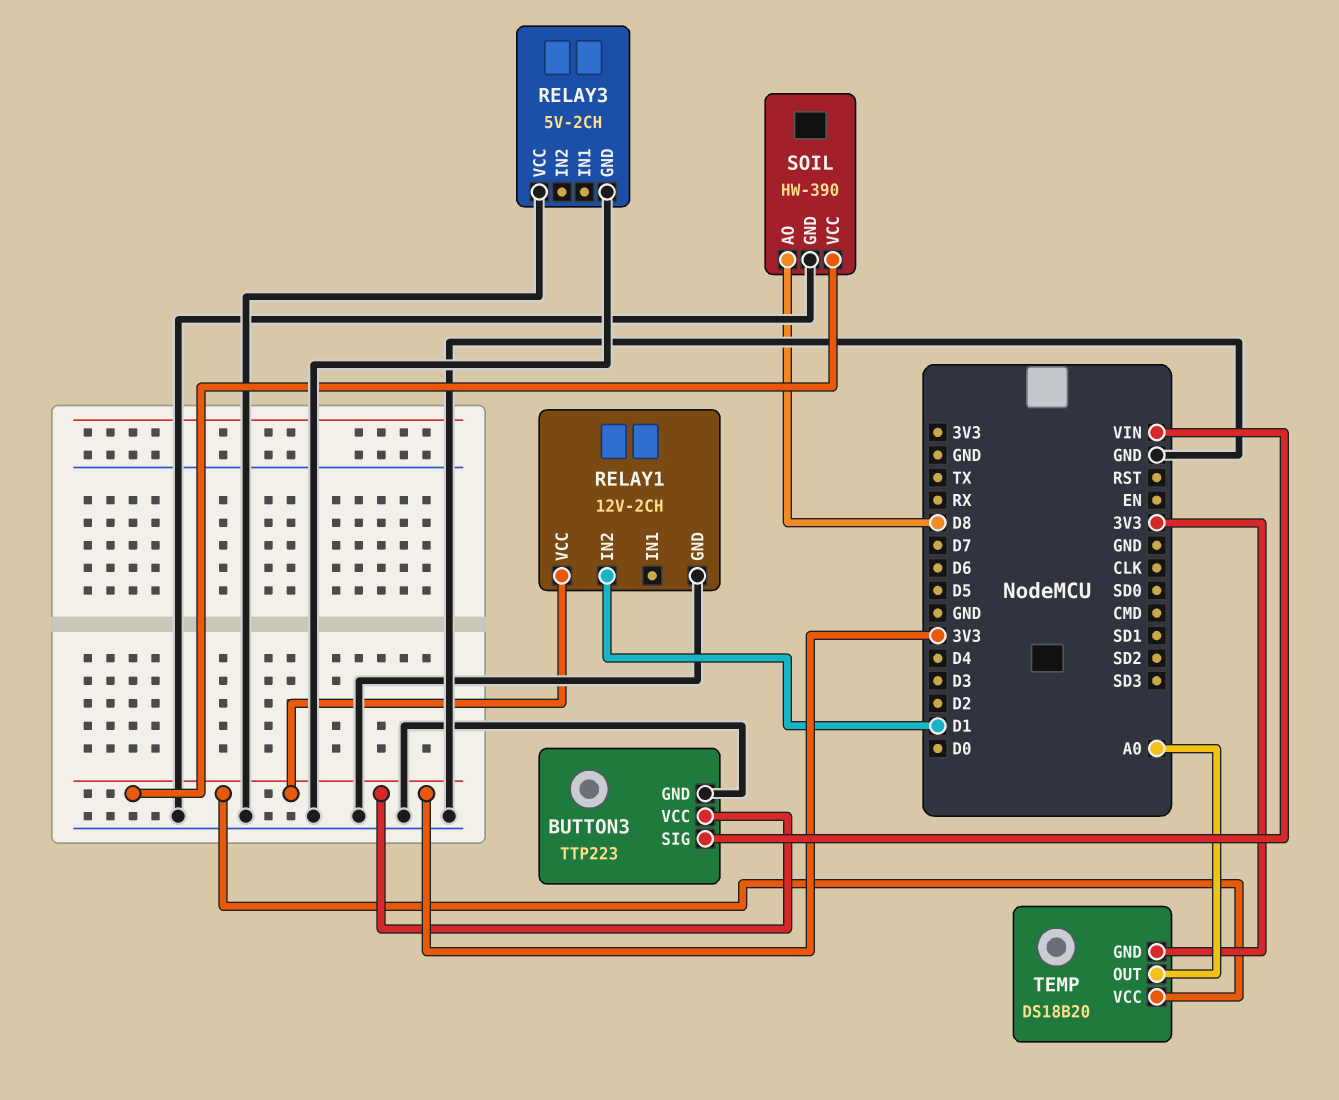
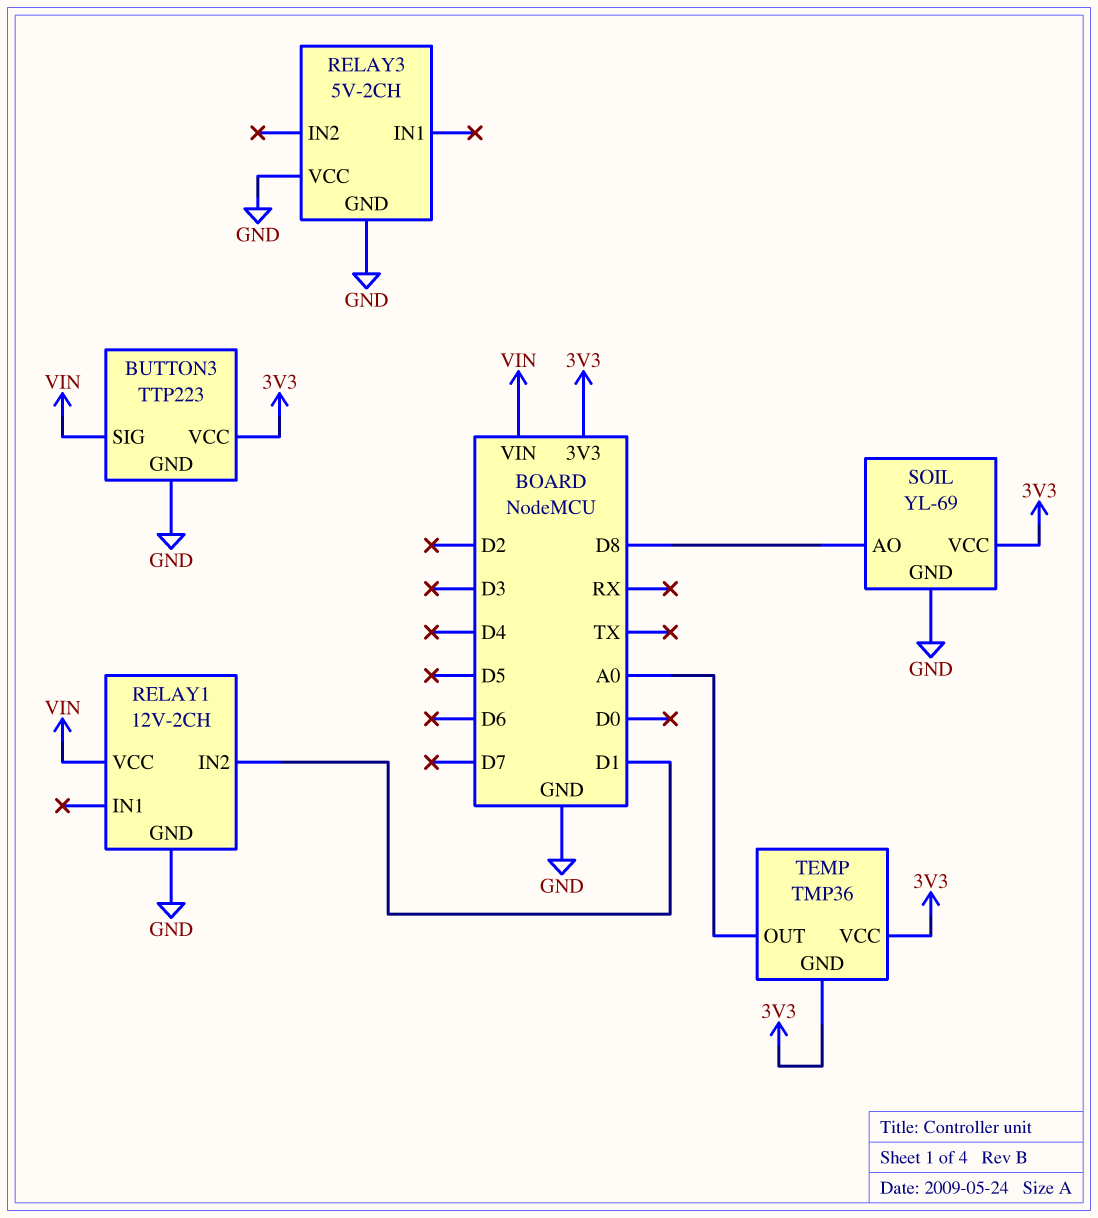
RELAY1 pin VCC: 3V3 -> VIN
SOIL: HW-390 -> YL-69
TEMP: DS18B20 -> TMP36

